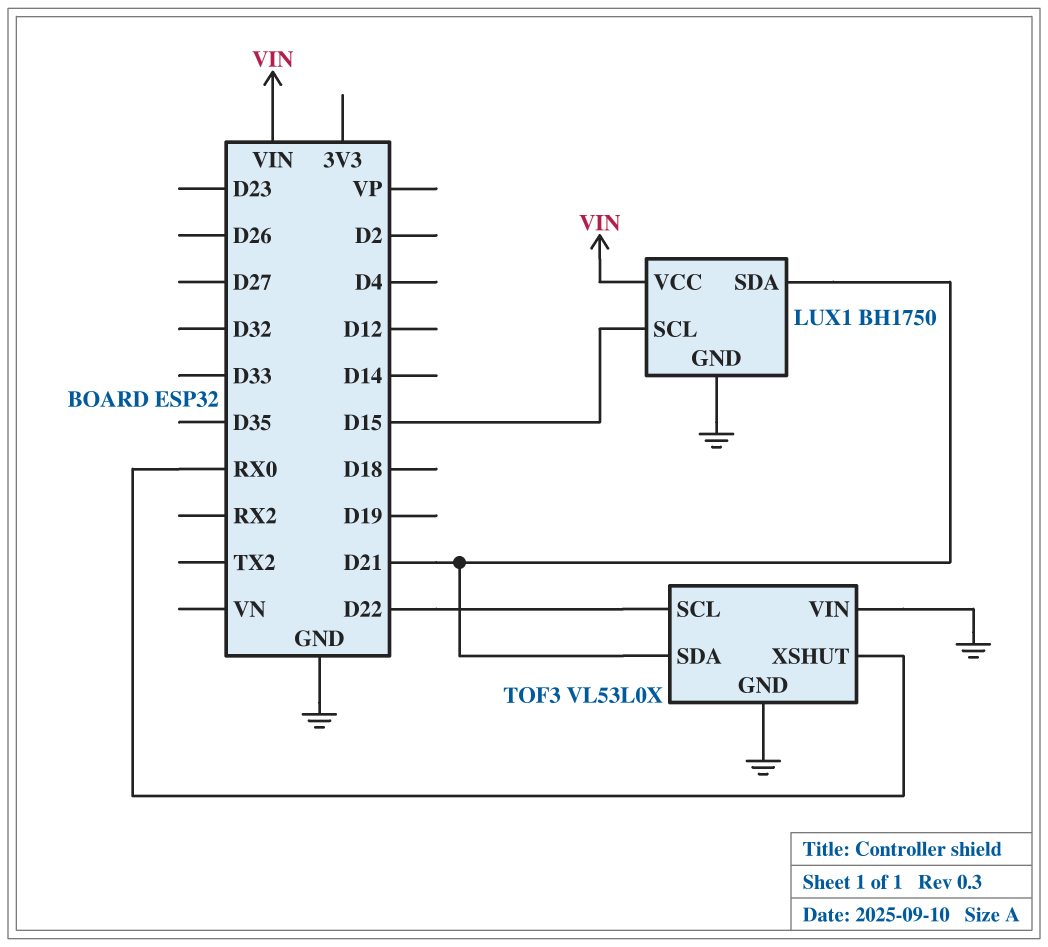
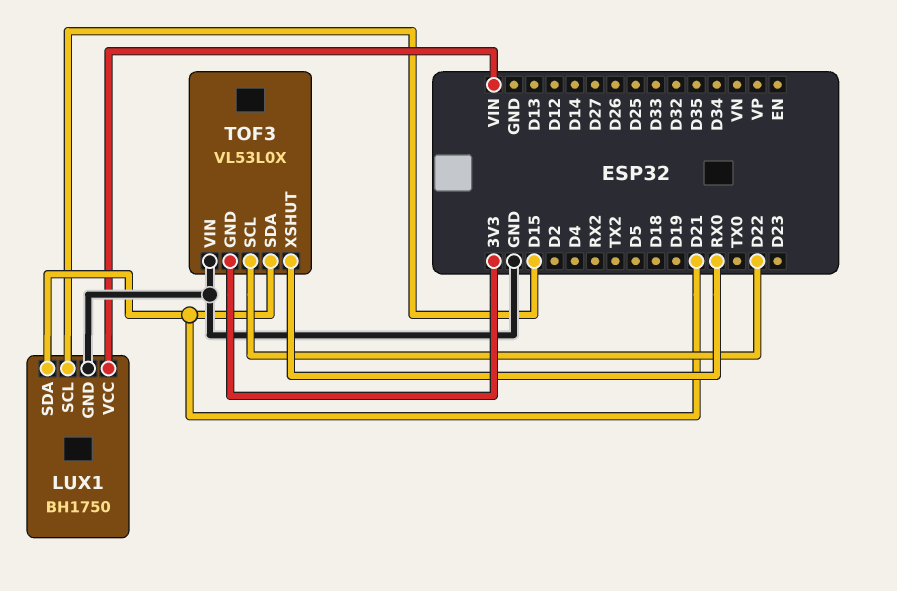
TOF3 pin GND: GND -> 3V3

